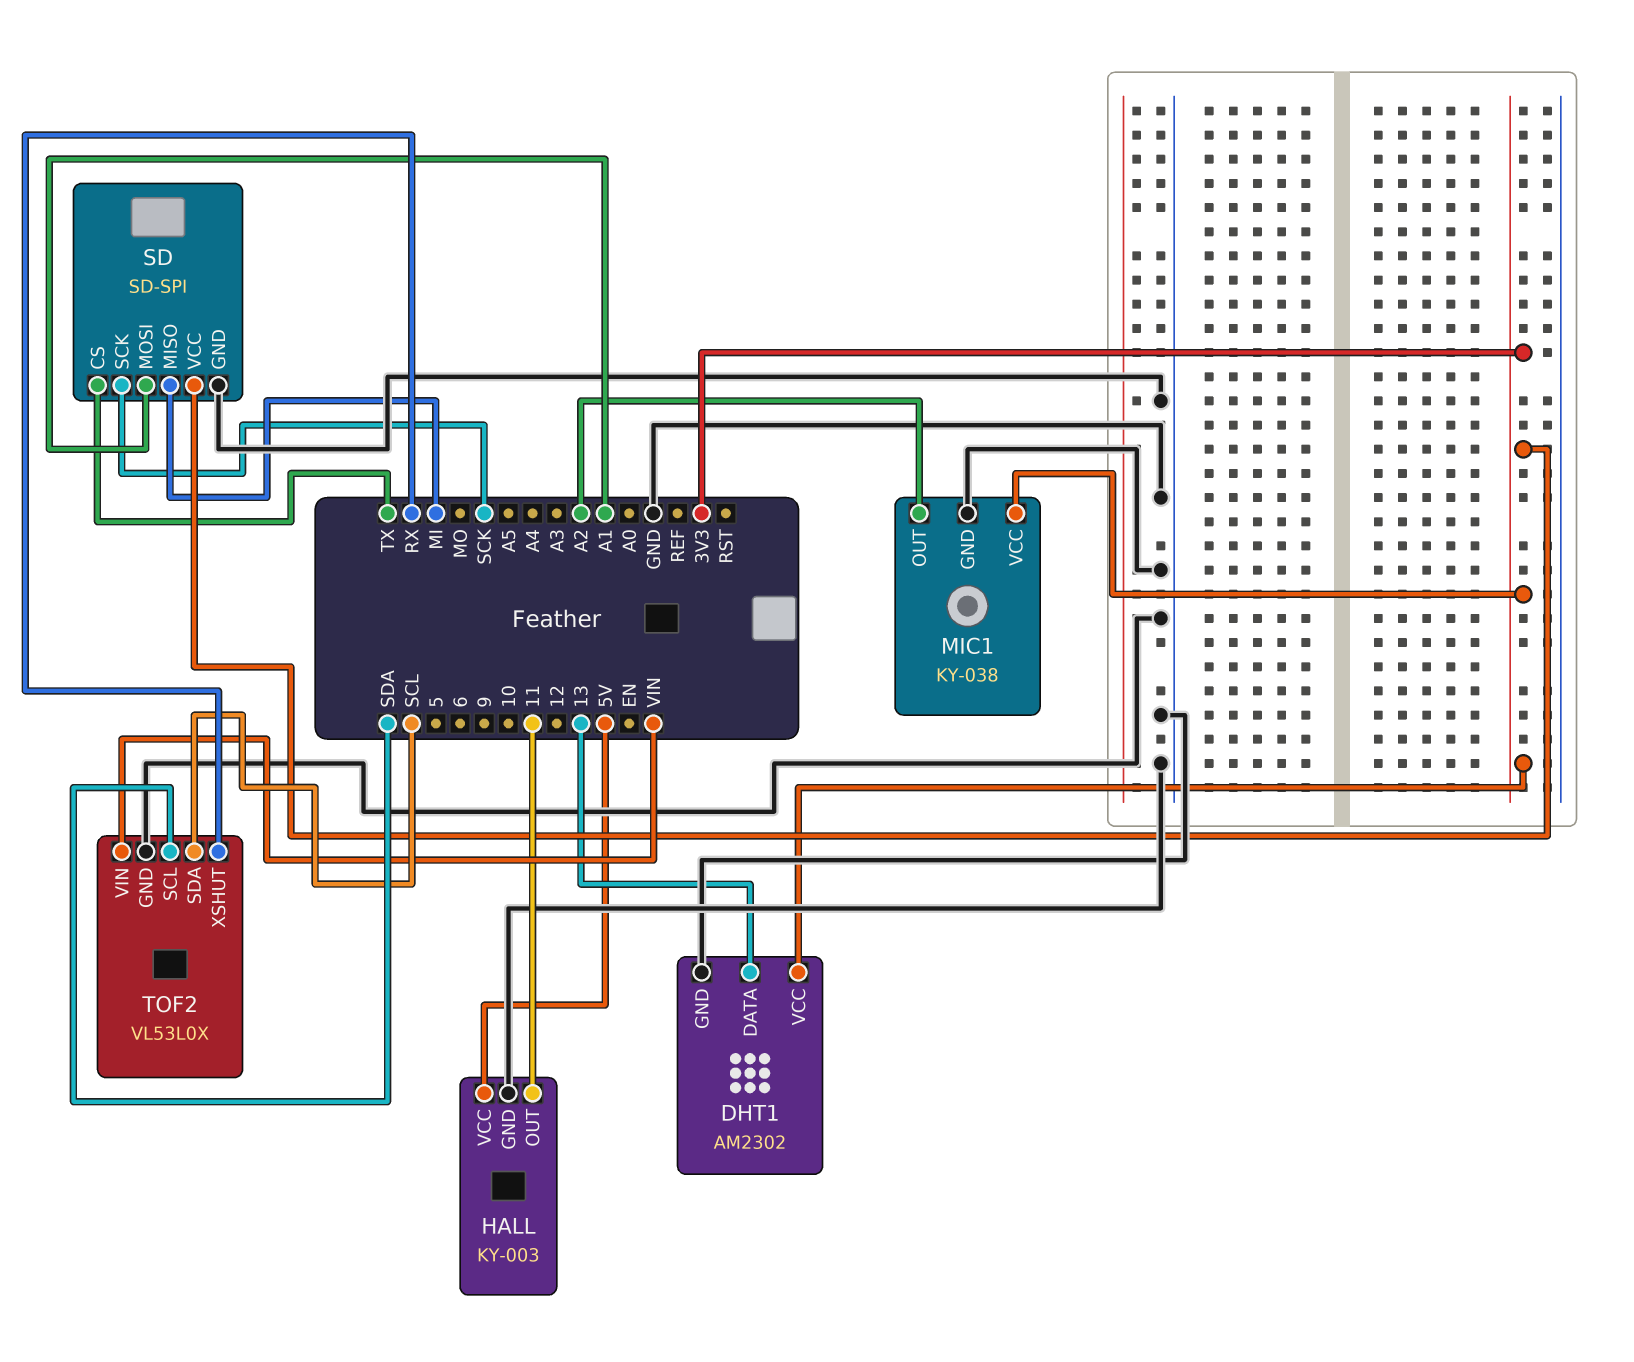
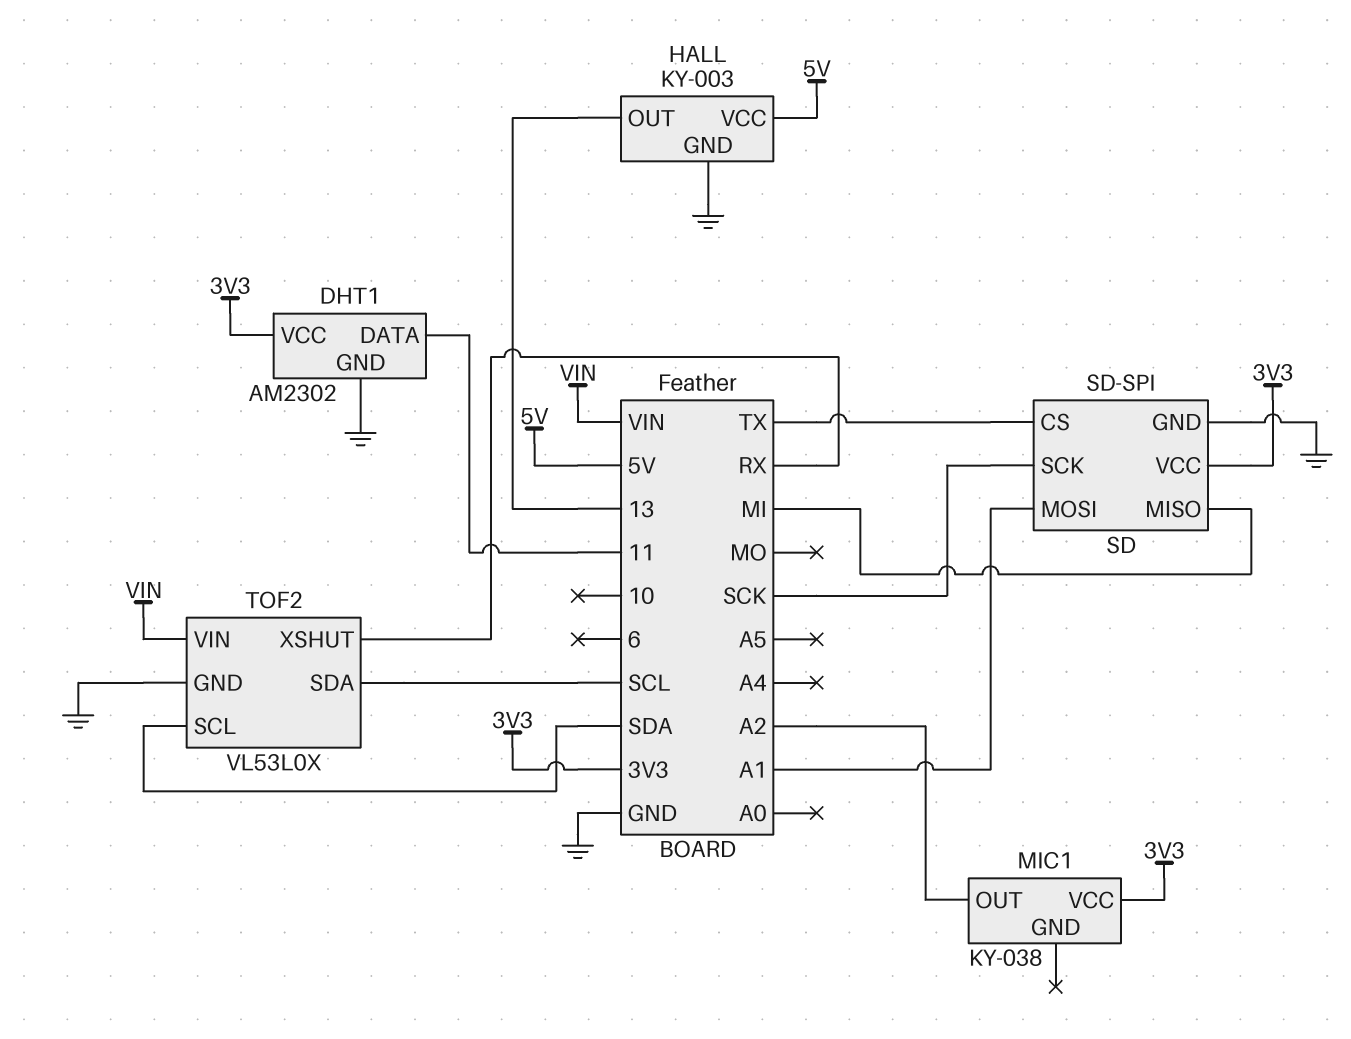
DHT1 pin DATA: 13 -> 11
HALL pin OUT: 11 -> 13
MIC1 pin GND: GND -> none

